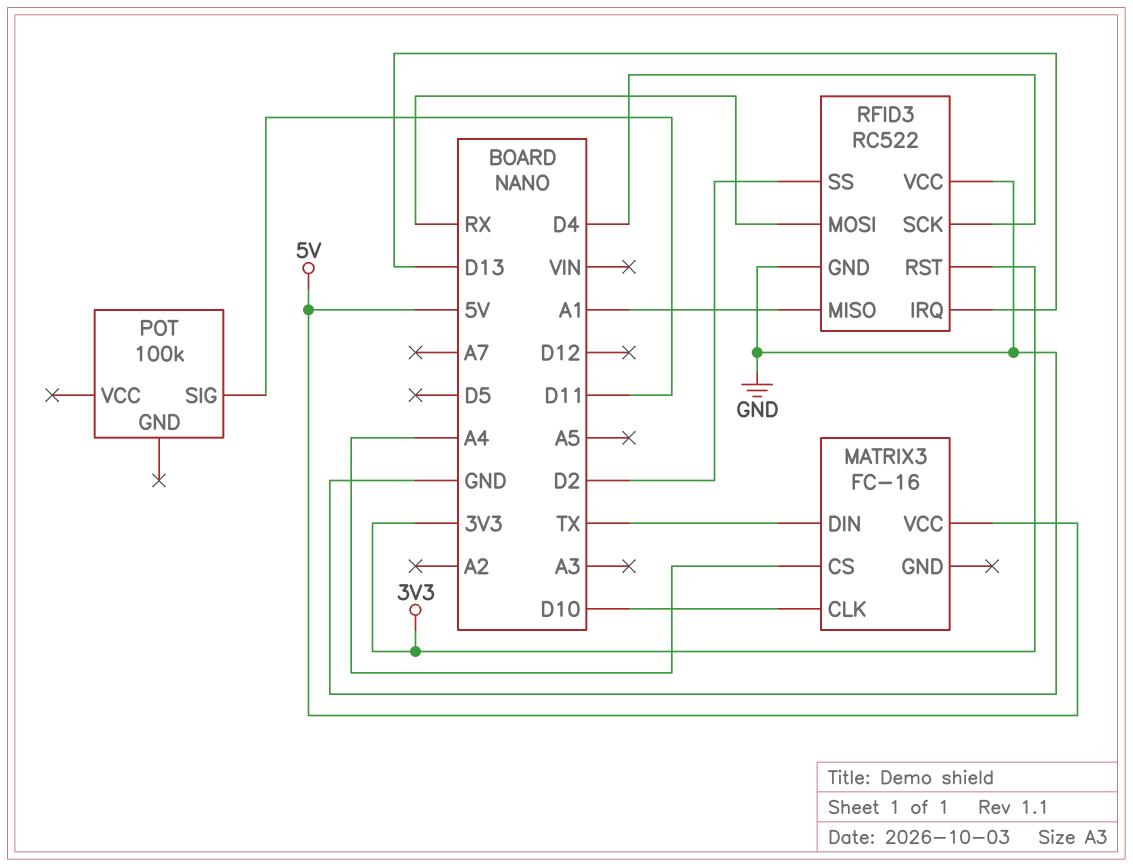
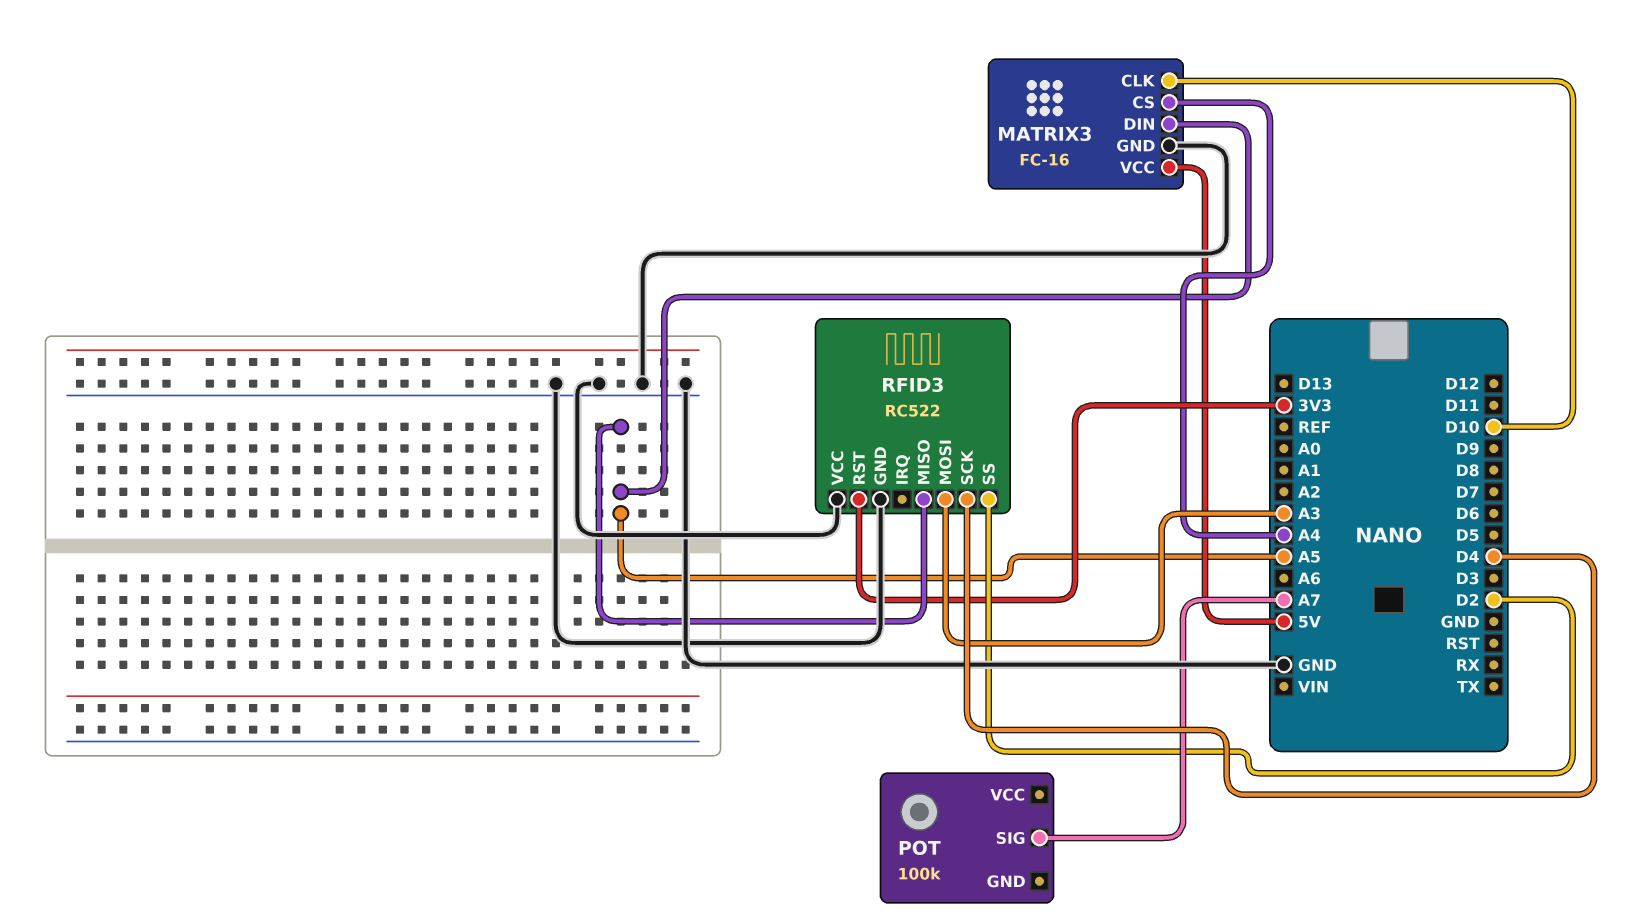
MATRIX3 pin DIN: TX -> A5
MATRIX3 pin GND: none -> GND
POT pin SIG: D11 -> A7
RFID3 pin IRQ: D13 -> none
RFID3 pin MISO: A1 -> A5
RFID3 pin MOSI: RX -> A3

